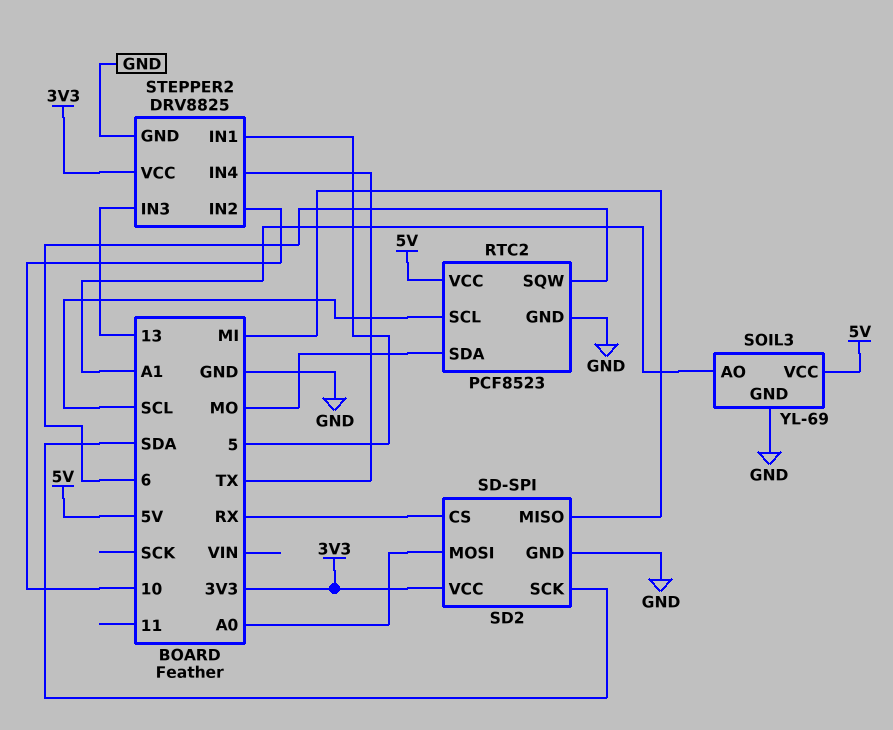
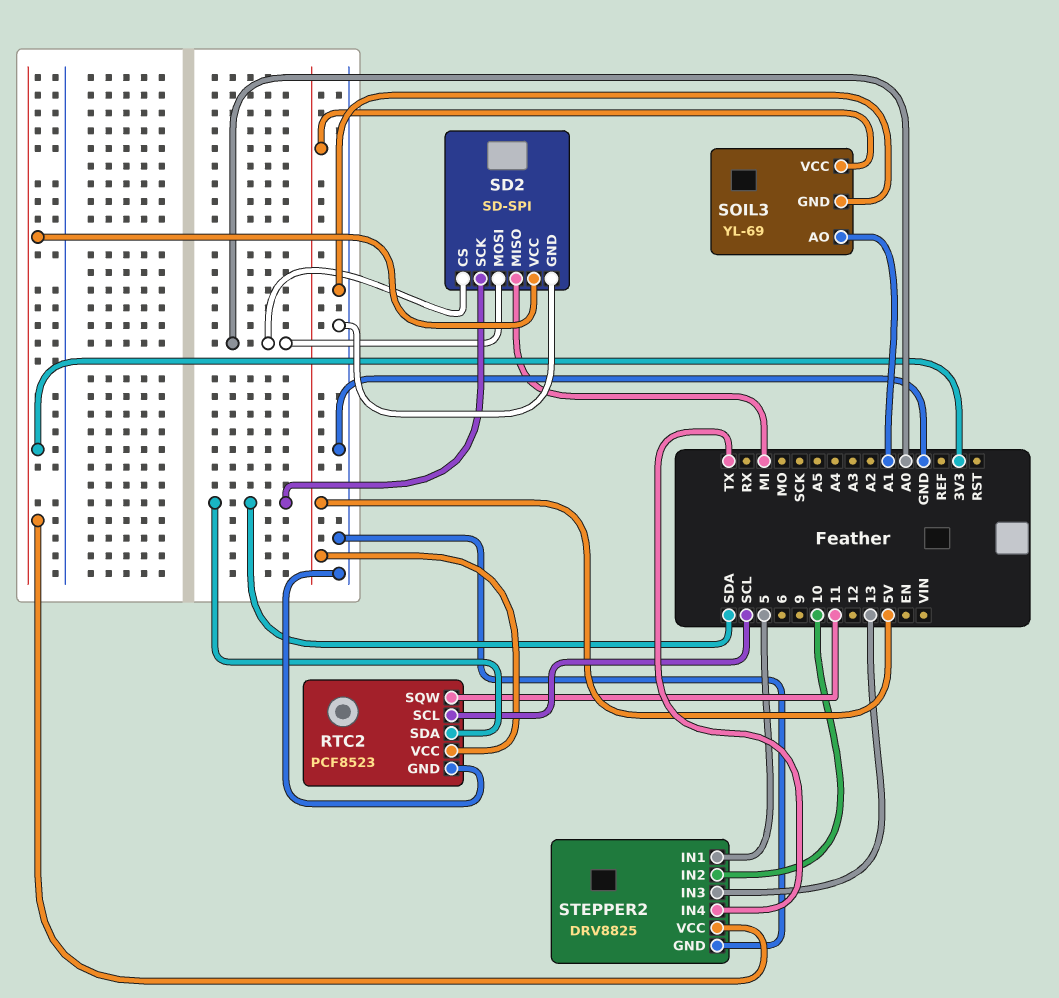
RTC2 pin SDA: MO -> SDA
RTC2 pin SQW: 6 -> 11
SD2 pin CS: RX -> A0

